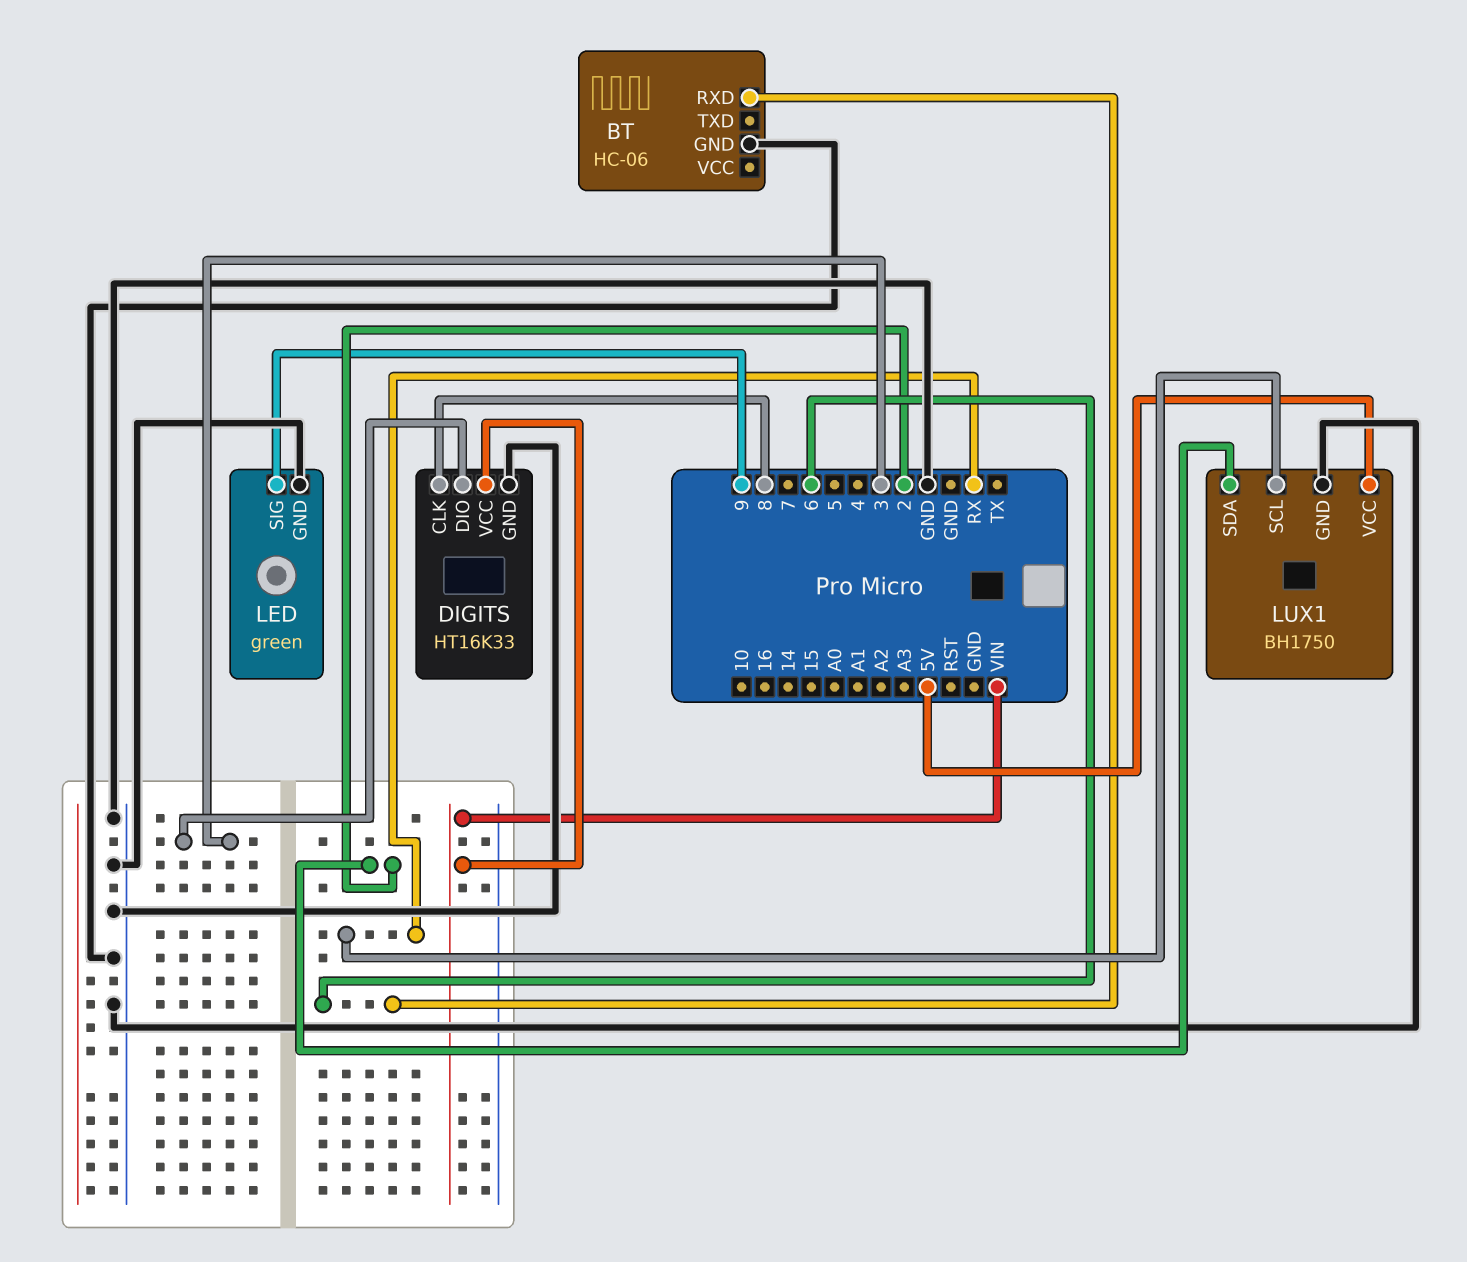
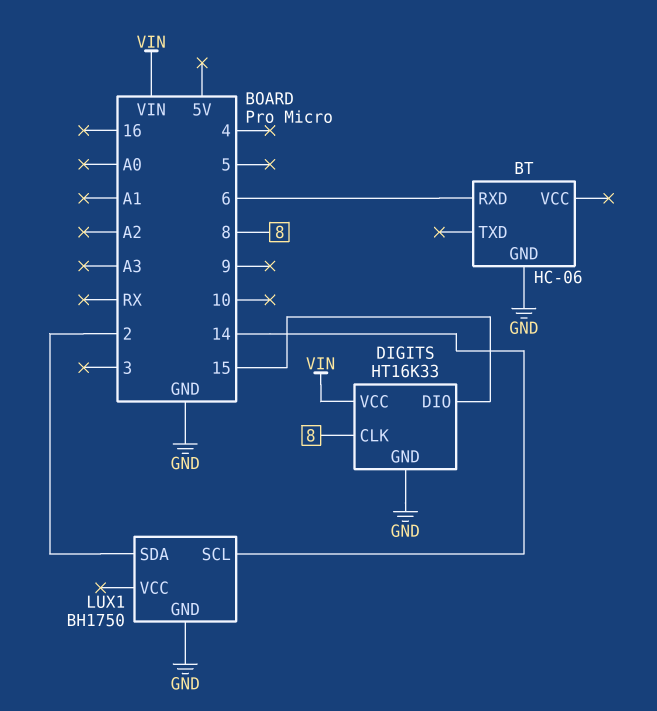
DIGITS pin DIO: 3 -> 15
LED: green -> none
LED pin GND: GND -> none
LED pin SIG: 9 -> none
LUX1 pin SCL: RX -> 14
LUX1 pin VCC: 5V -> none

